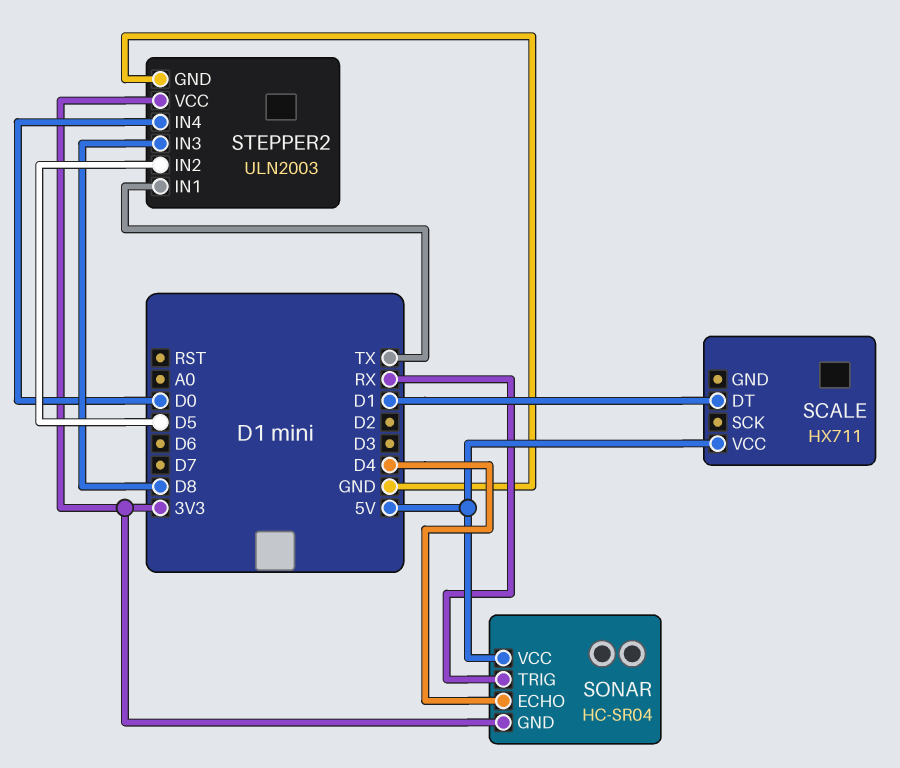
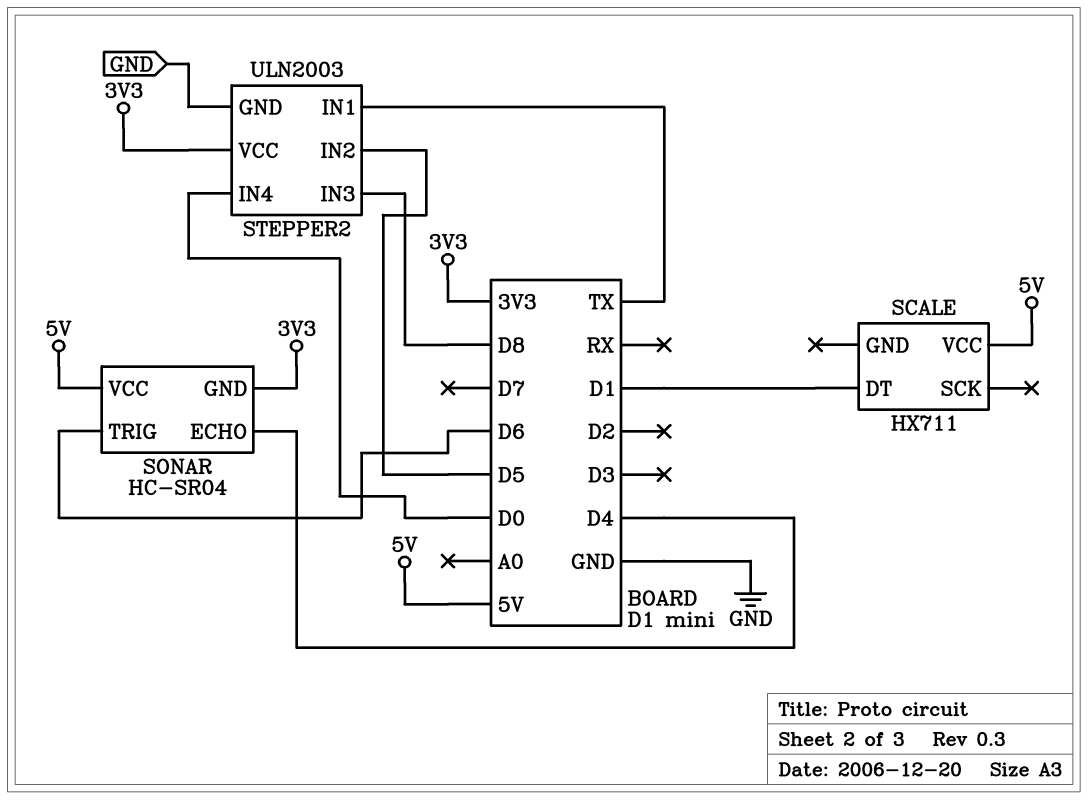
SONAR pin TRIG: RX -> D6

